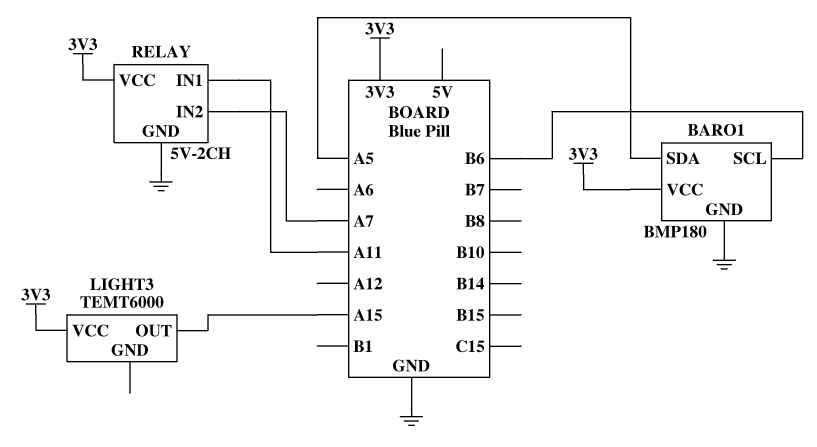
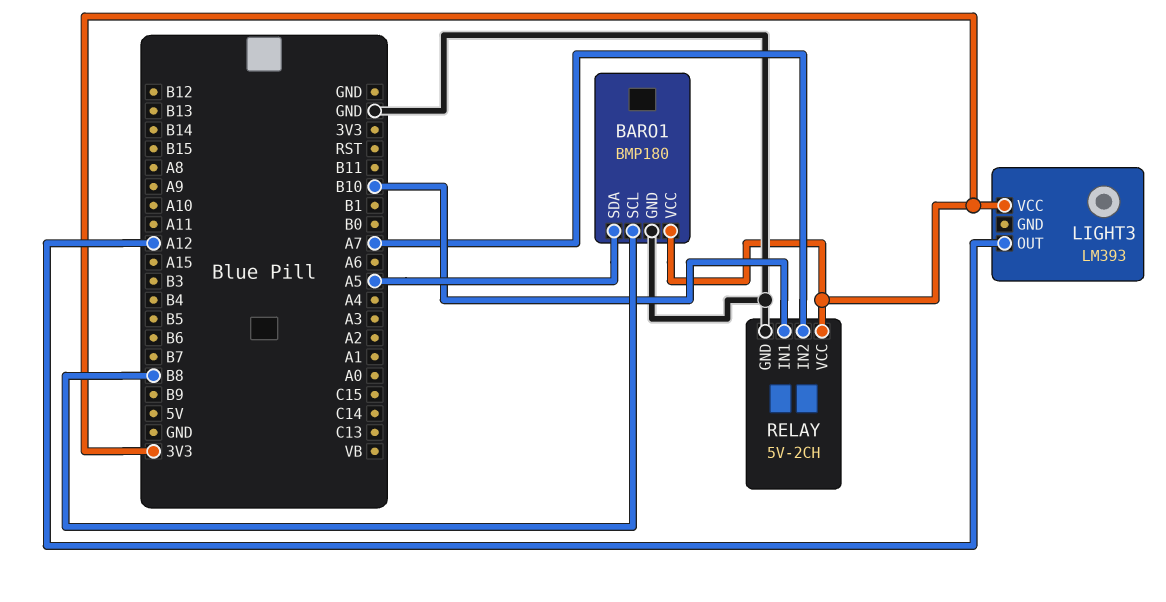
BARO1 pin SCL: B6 -> B8
LIGHT3: TEMT6000 -> LM393
LIGHT3 pin OUT: A15 -> A12
RELAY pin IN1: A11 -> B10

